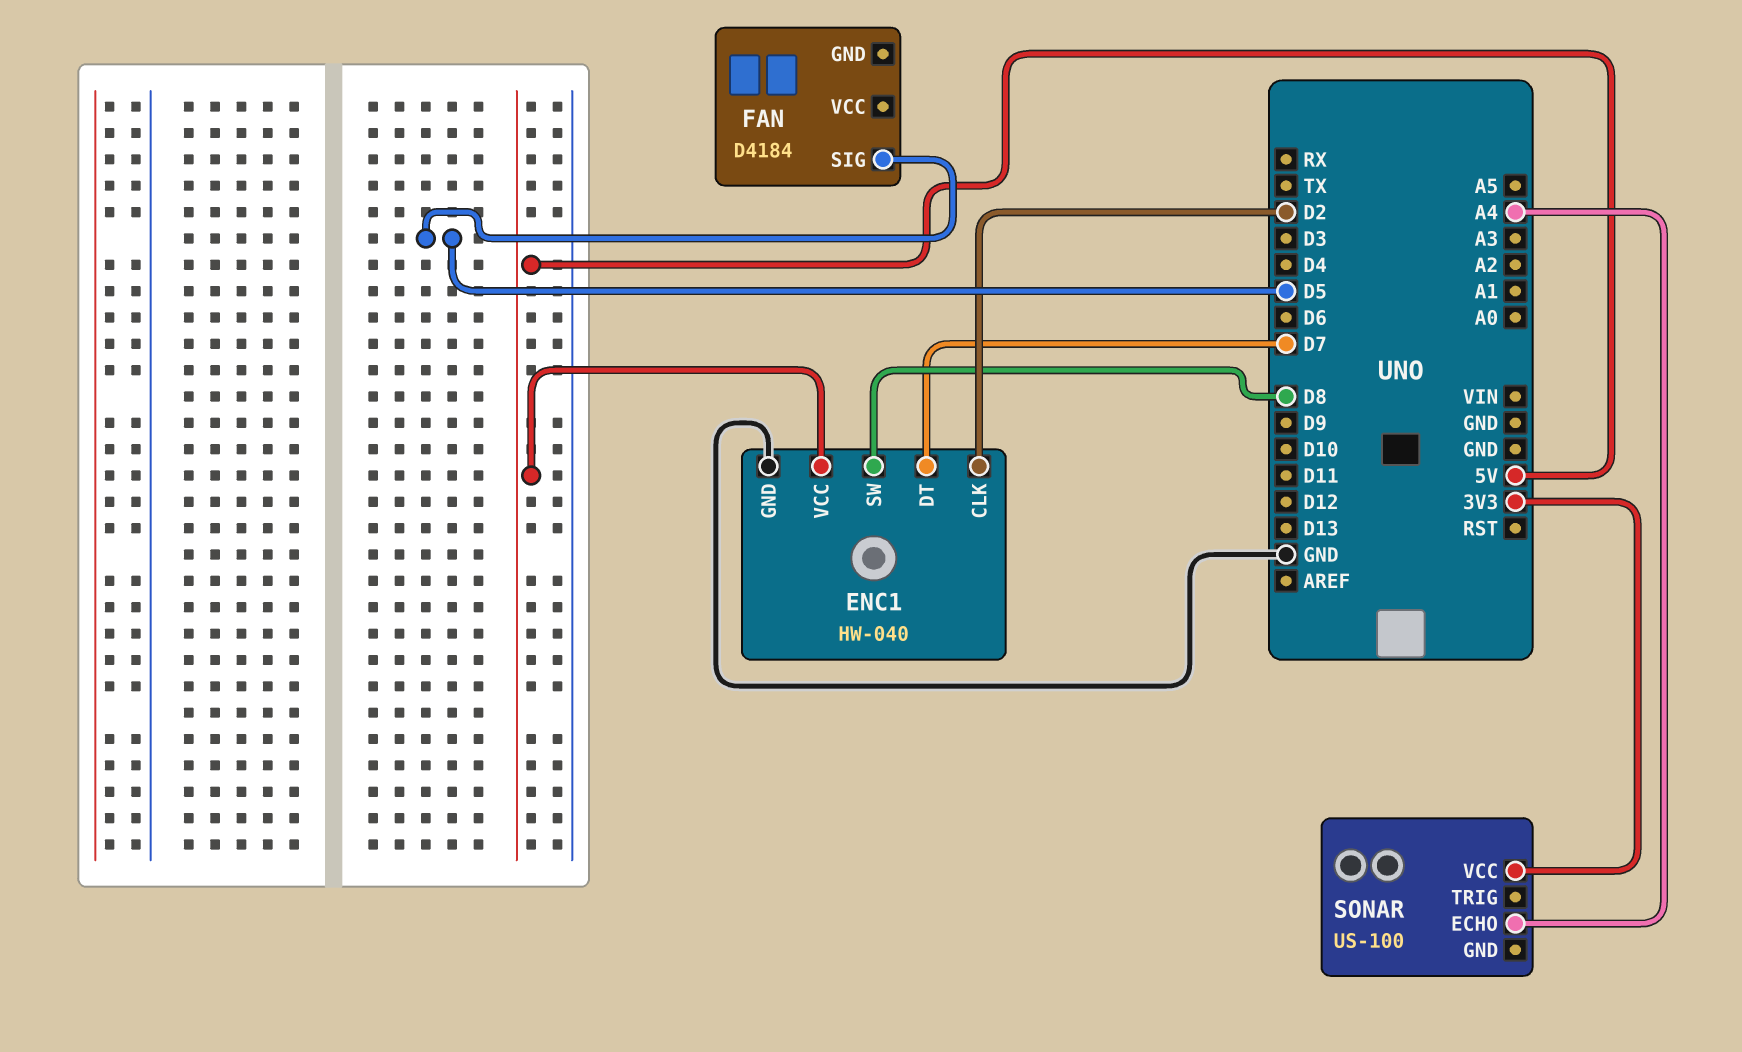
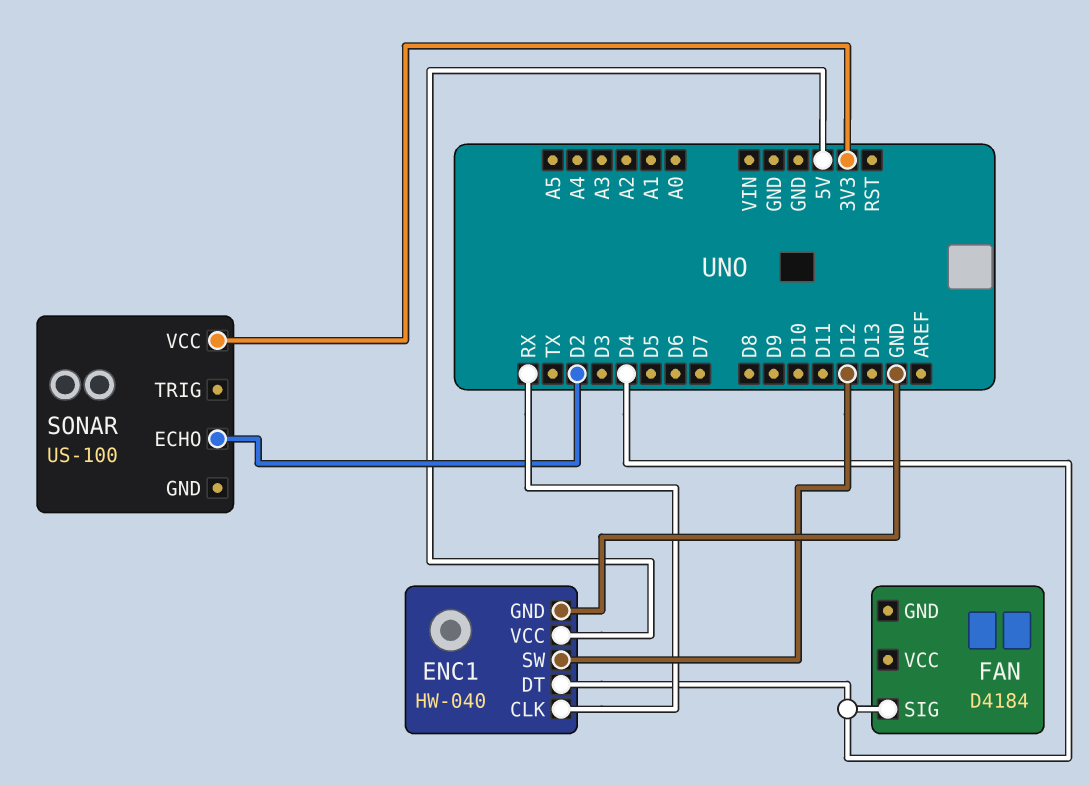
ENC1 pin CLK: D2 -> RX
ENC1 pin DT: D7 -> D4
ENC1 pin SW: D8 -> D12
FAN pin SIG: D5 -> D4
SONAR pin ECHO: A4 -> D2

